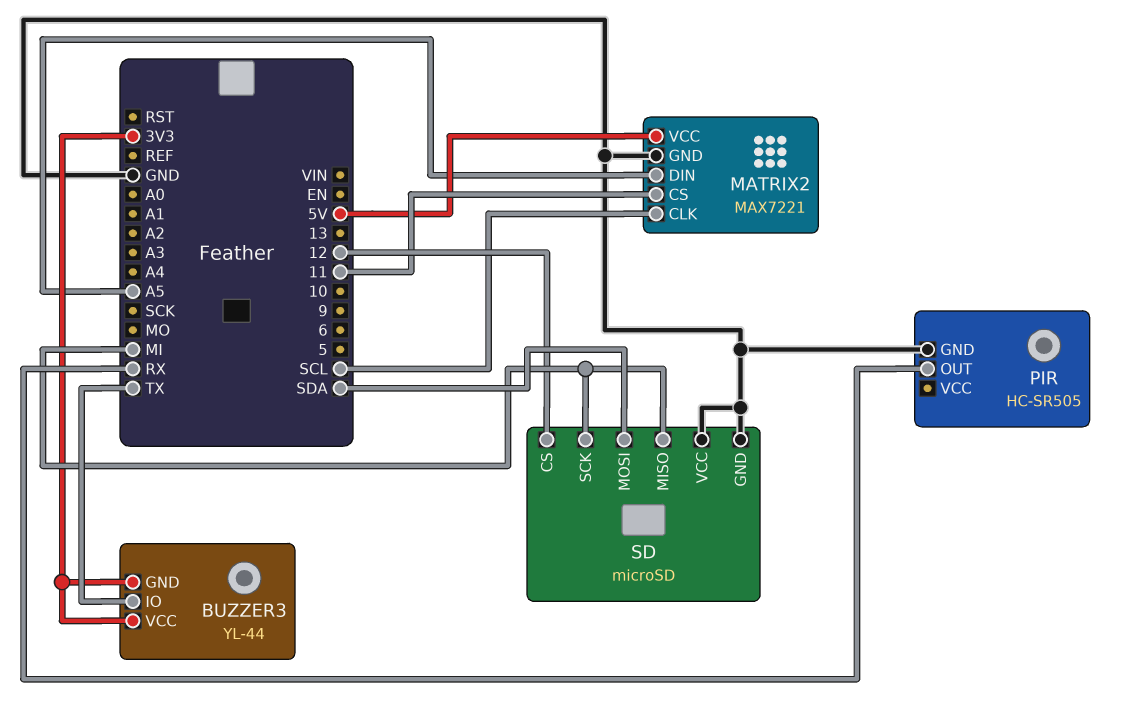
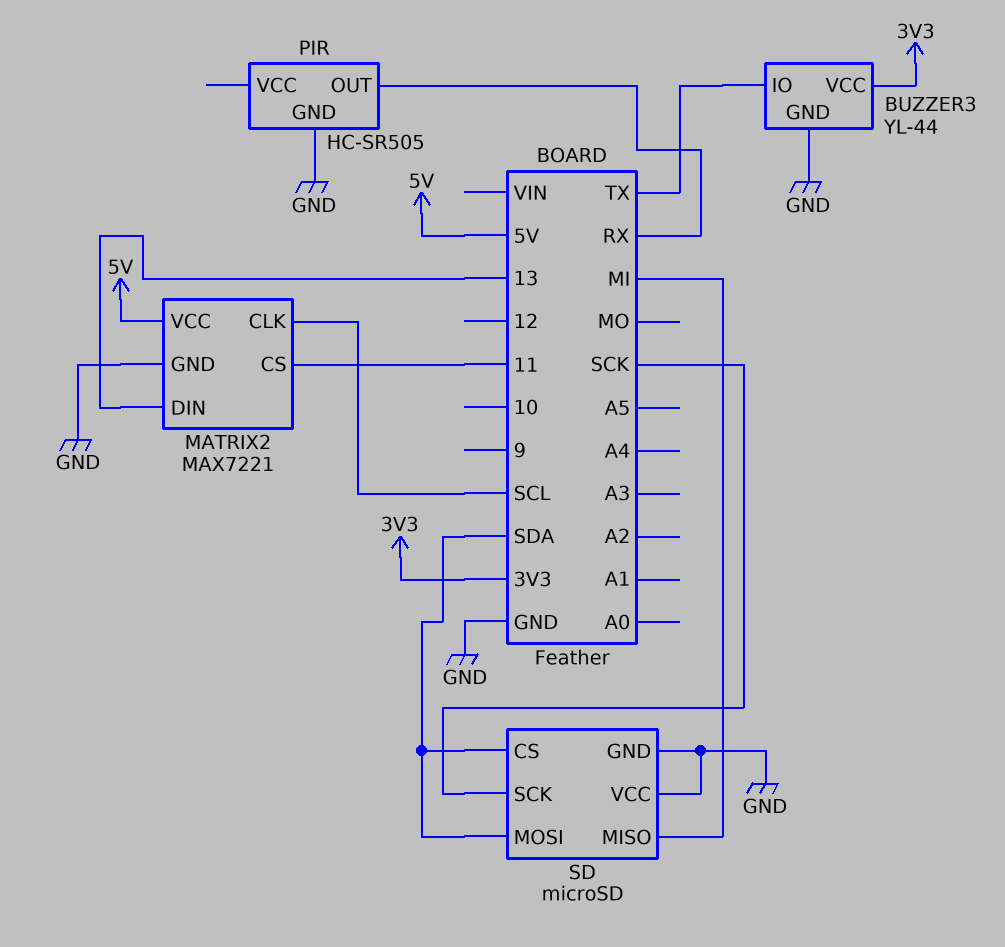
BUZZER3 pin GND: 3V3 -> GND
MATRIX2 pin DIN: A5 -> 13
SD pin CS: 12 -> SDA
SD pin SCK: MI -> SCK

